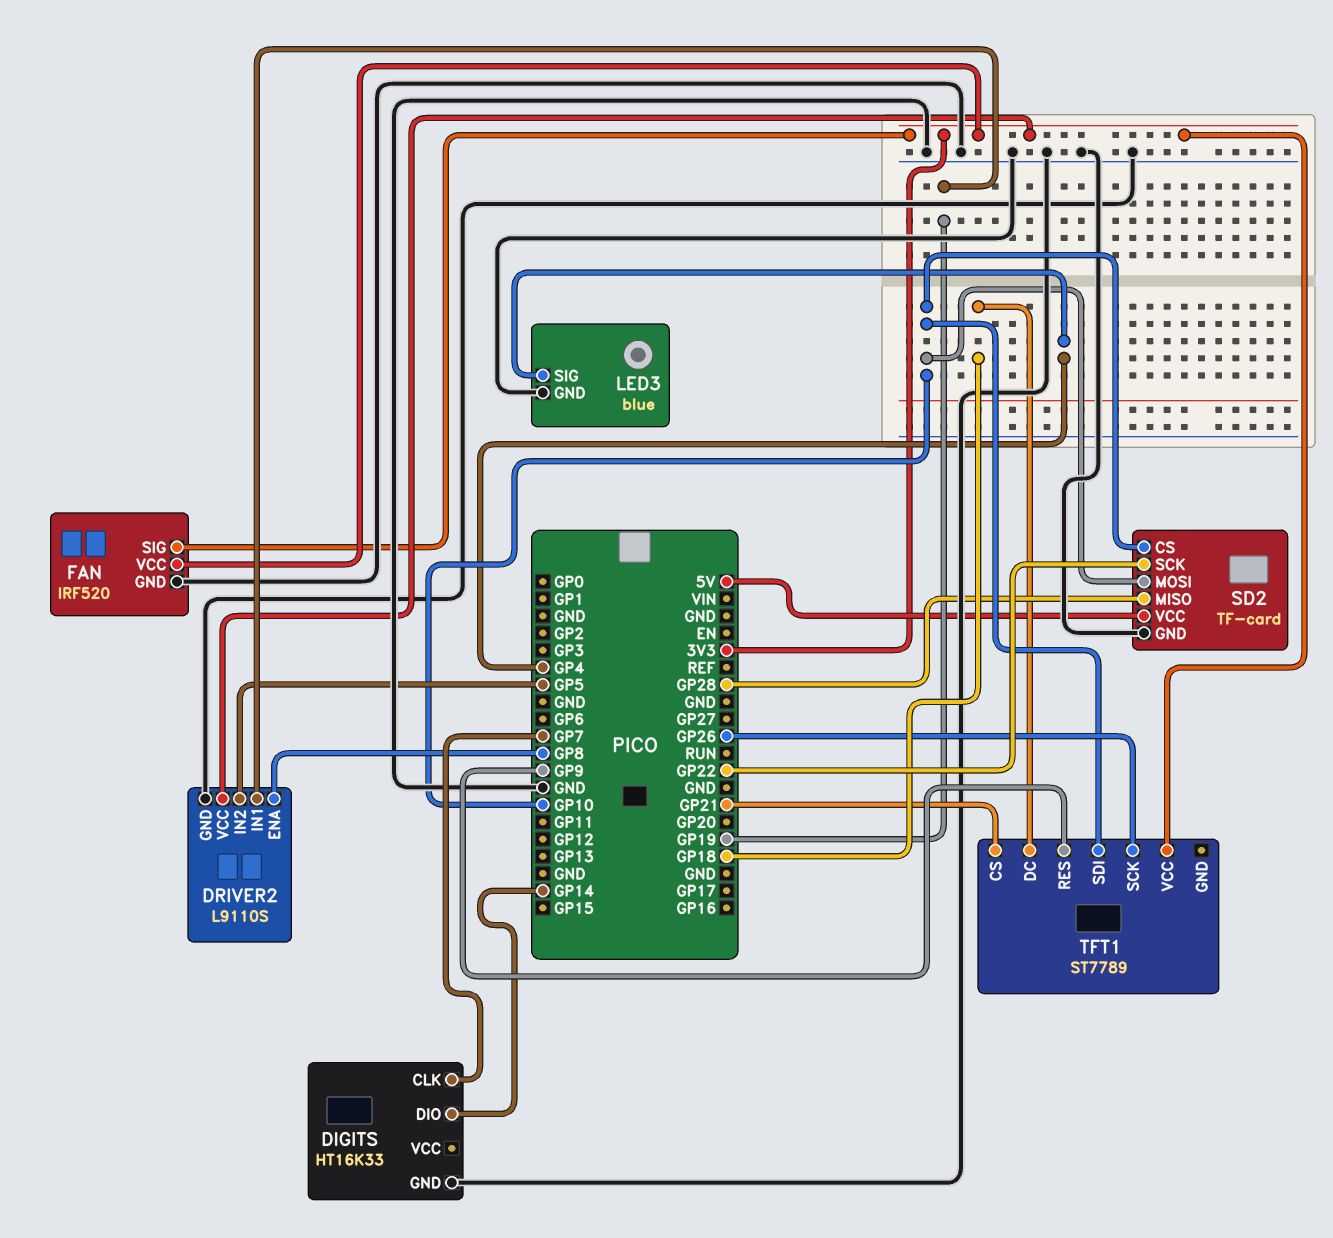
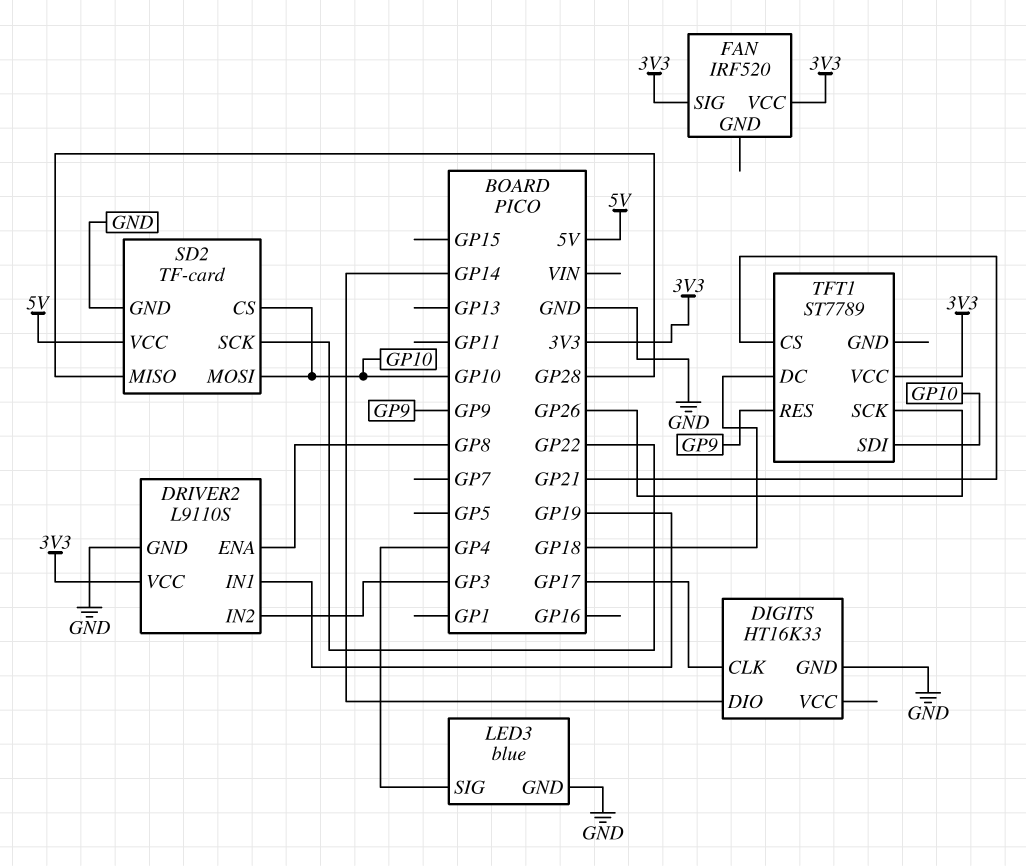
DIGITS pin CLK: GP7 -> GP17
DRIVER2 pin IN2: GP5 -> GP3
FAN pin GND: GND -> none

